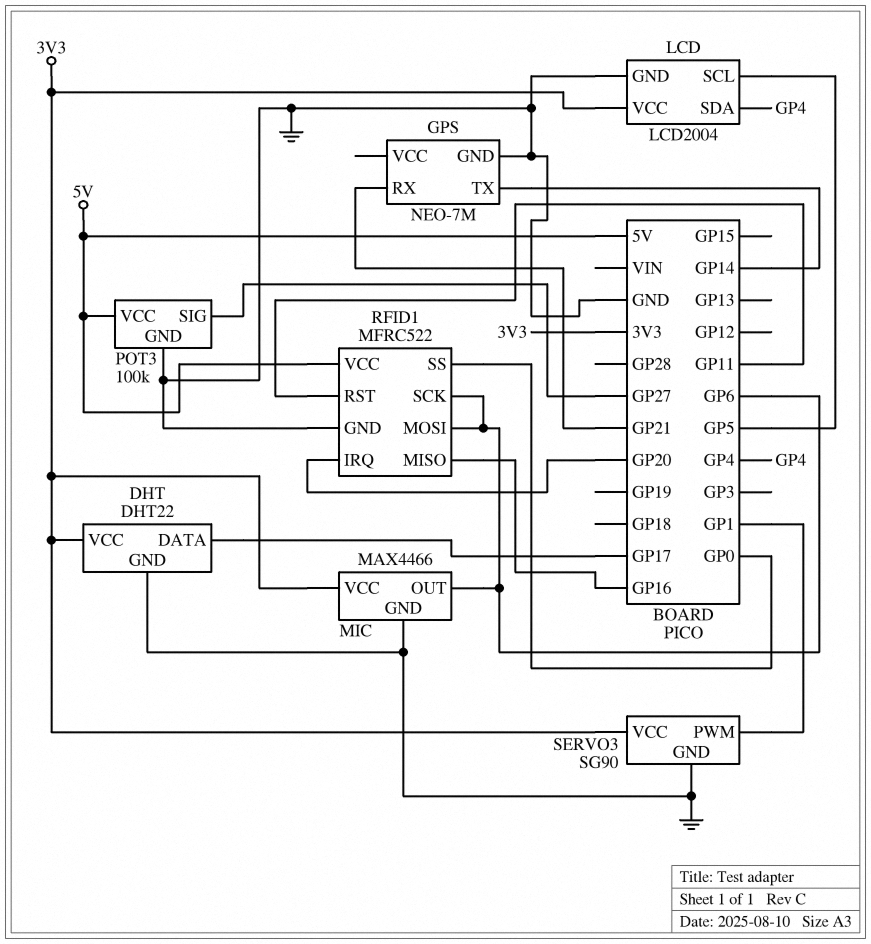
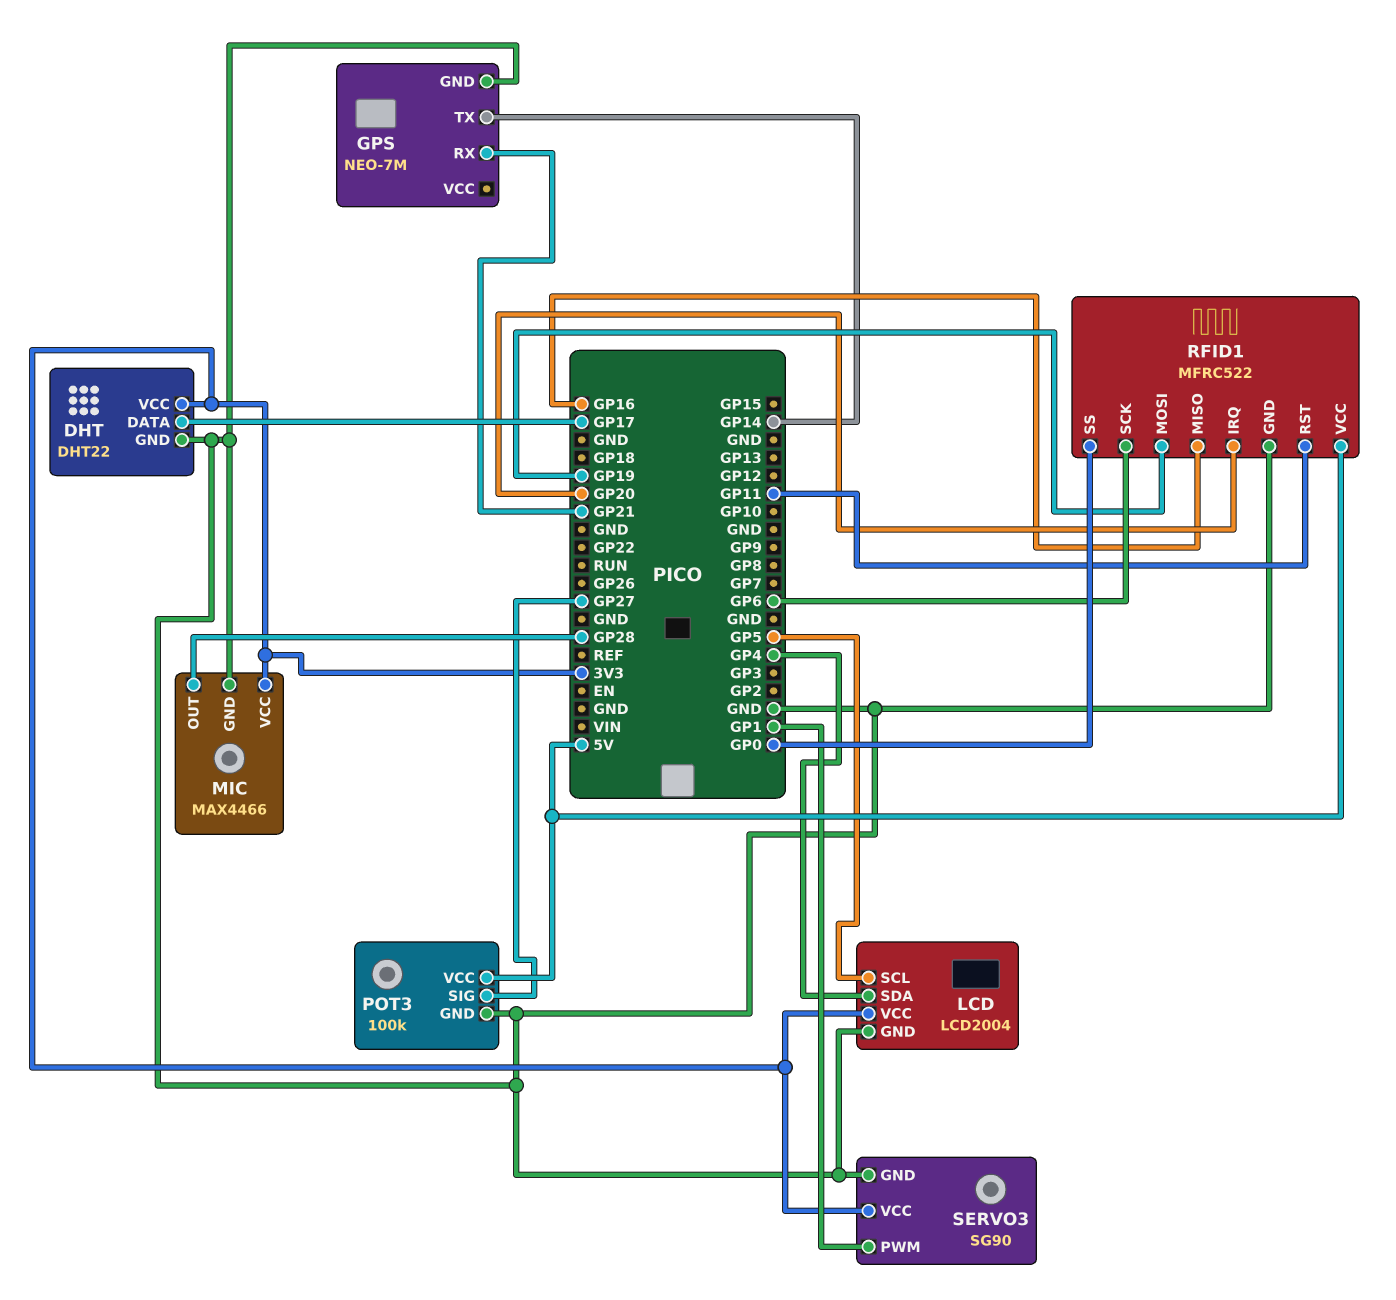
MIC pin OUT: GP6 -> GP28
RFID1 pin MOSI: GP6 -> GP19

